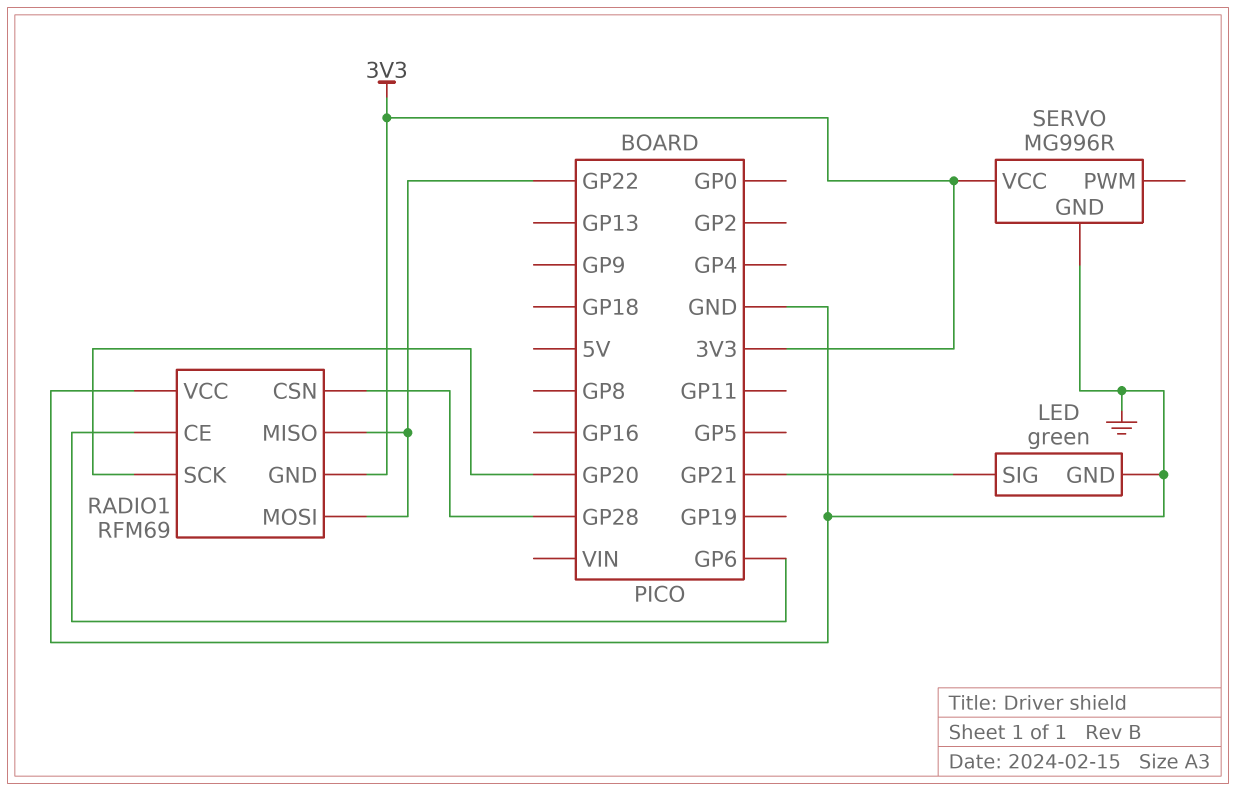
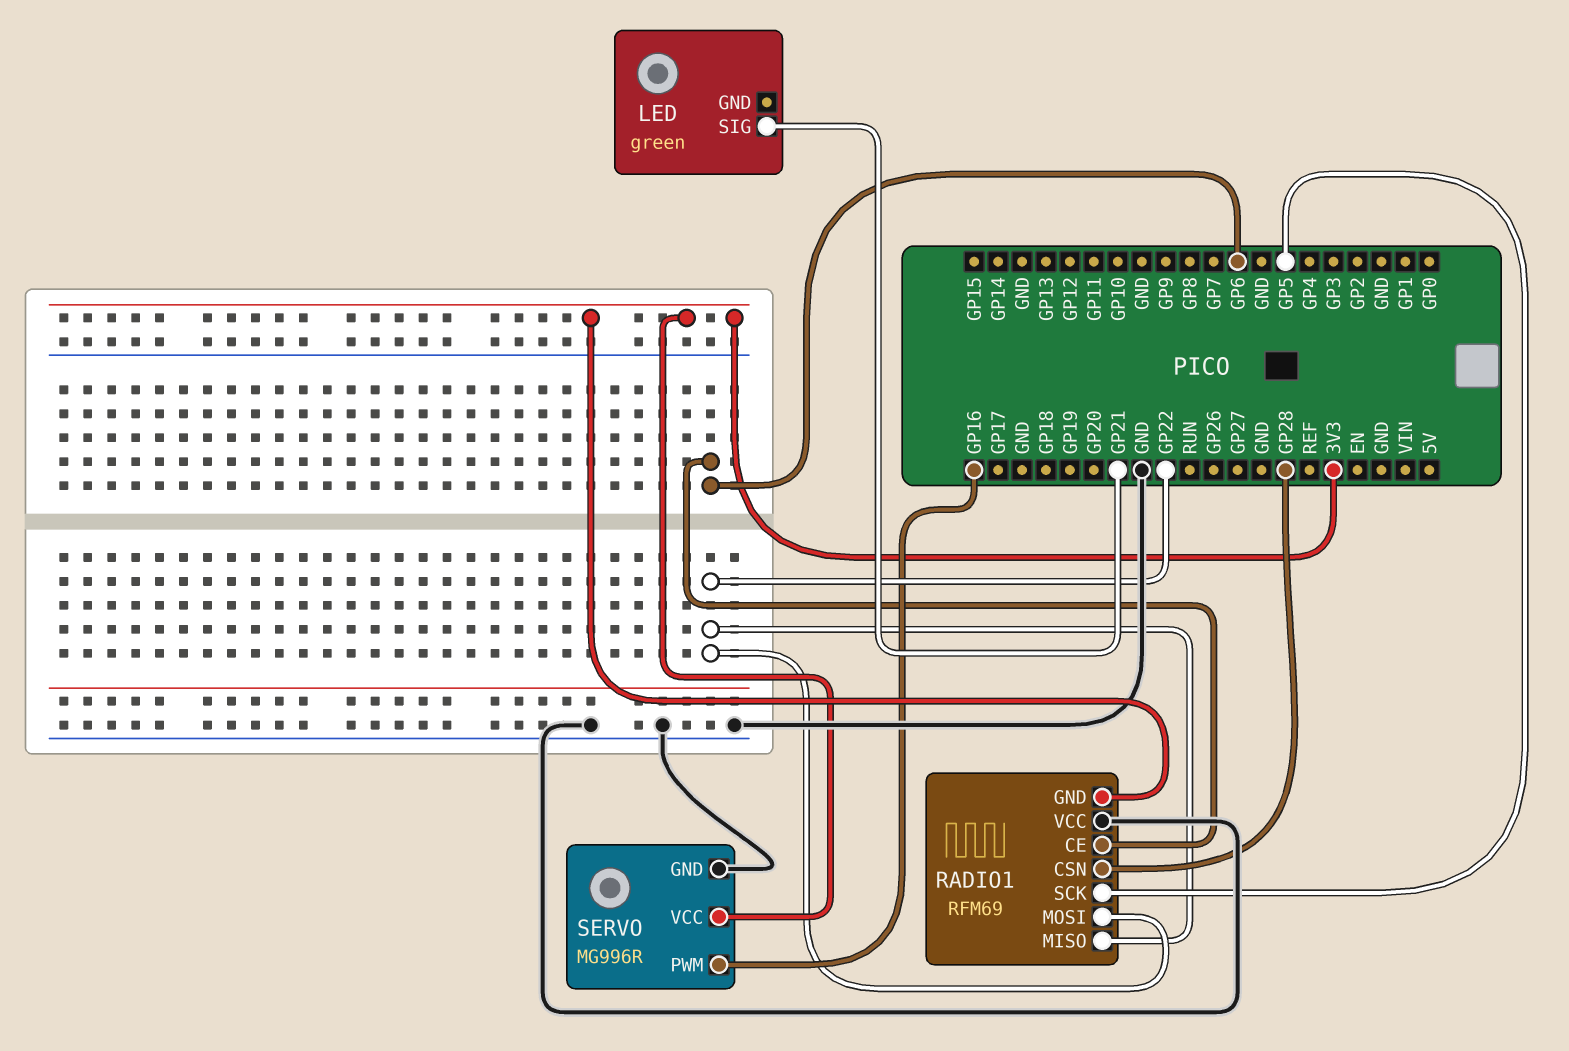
LED pin GND: GND -> none
RADIO1 pin SCK: GP20 -> GP5
SERVO pin PWM: none -> GP16

